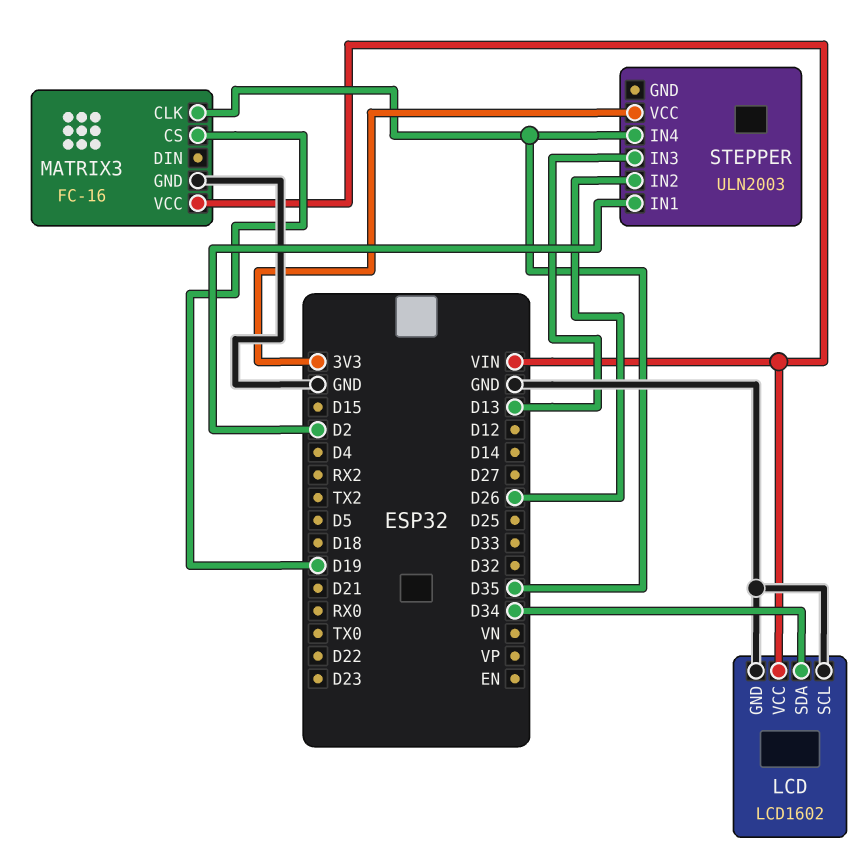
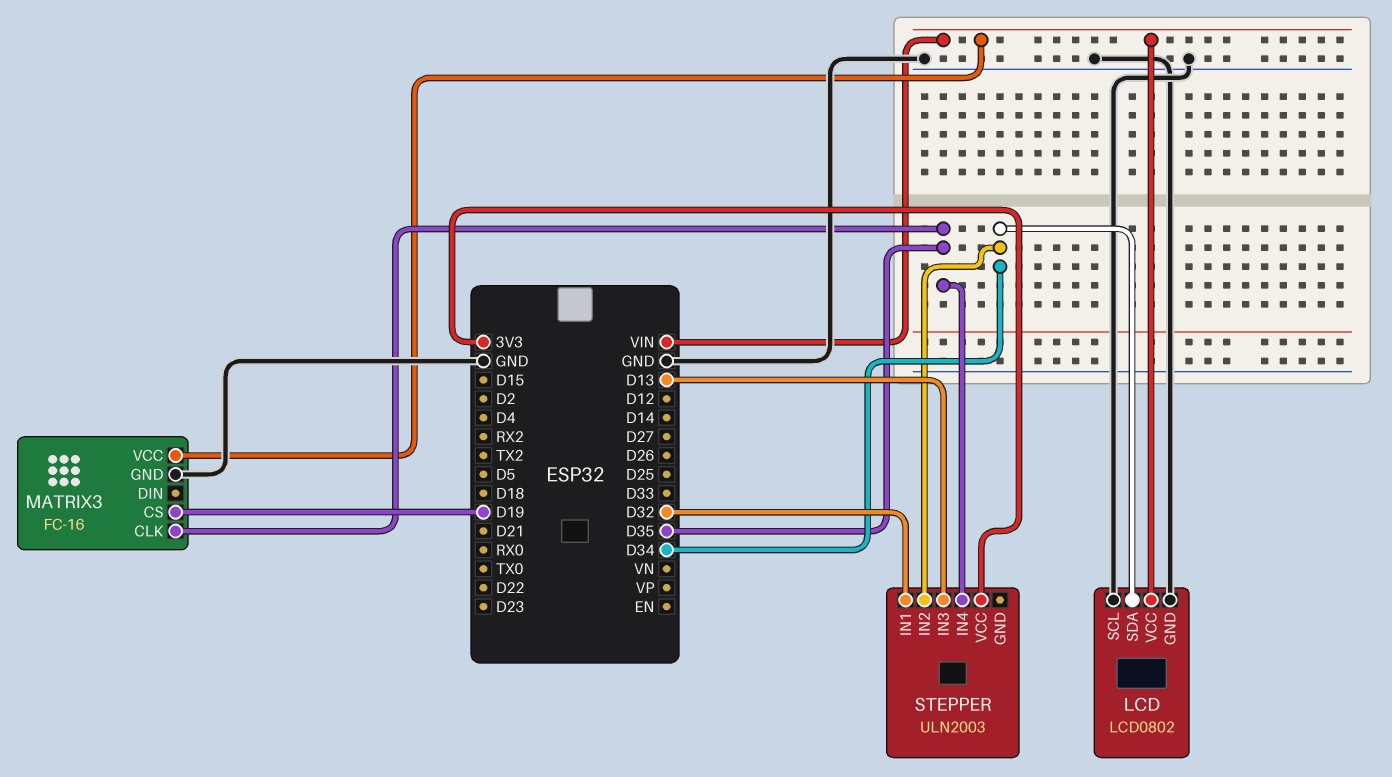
LCD: LCD1602 -> LCD0802
STEPPER pin IN1: D2 -> D32
STEPPER pin IN2: D26 -> D34

